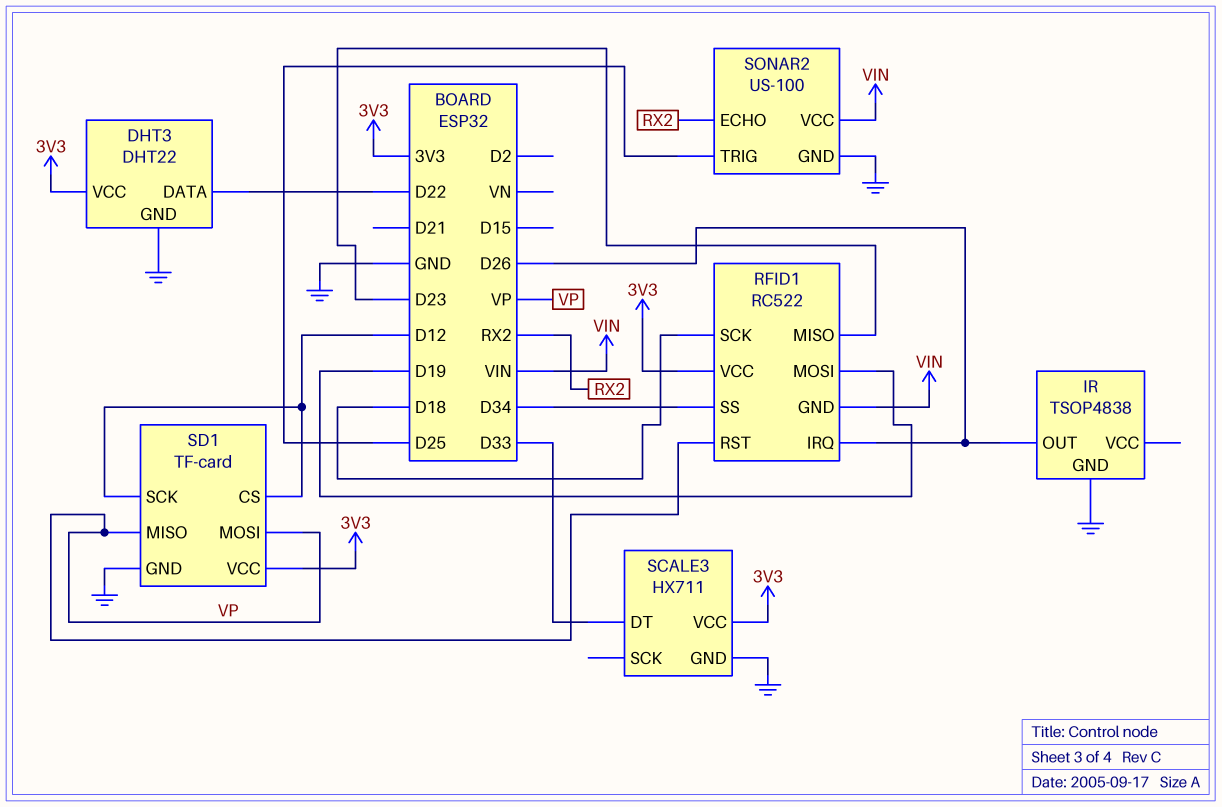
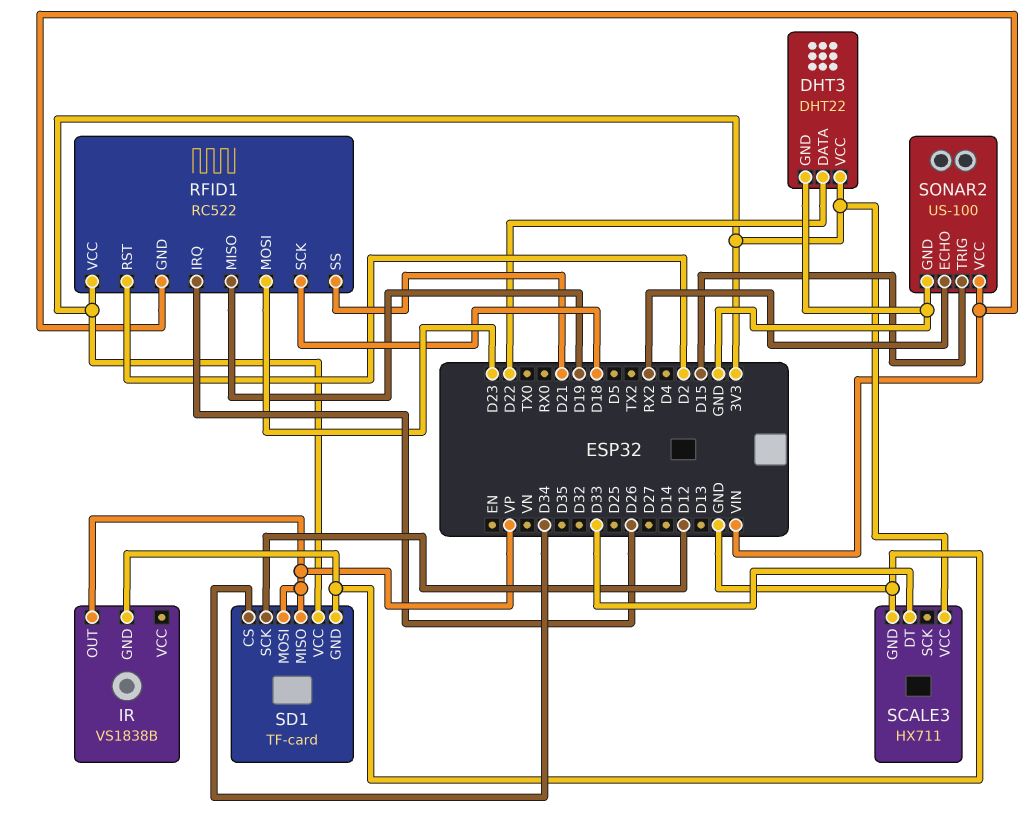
IR: TSOP4838 -> VS1838B
IR pin OUT: D26 -> VP
RFID1 pin MISO: D23 -> D19
RFID1 pin MOSI: D19 -> D23
RFID1 pin RST: VP -> D2
RFID1 pin SS: D34 -> D21
SD1 pin CS: D12 -> D34
SONAR2 pin TRIG: D25 -> D15

